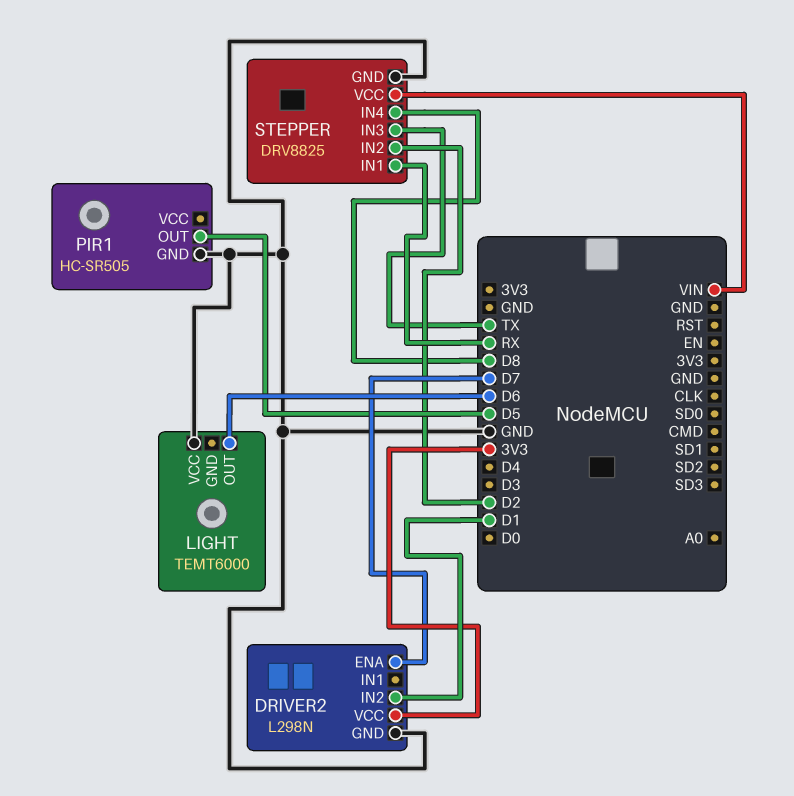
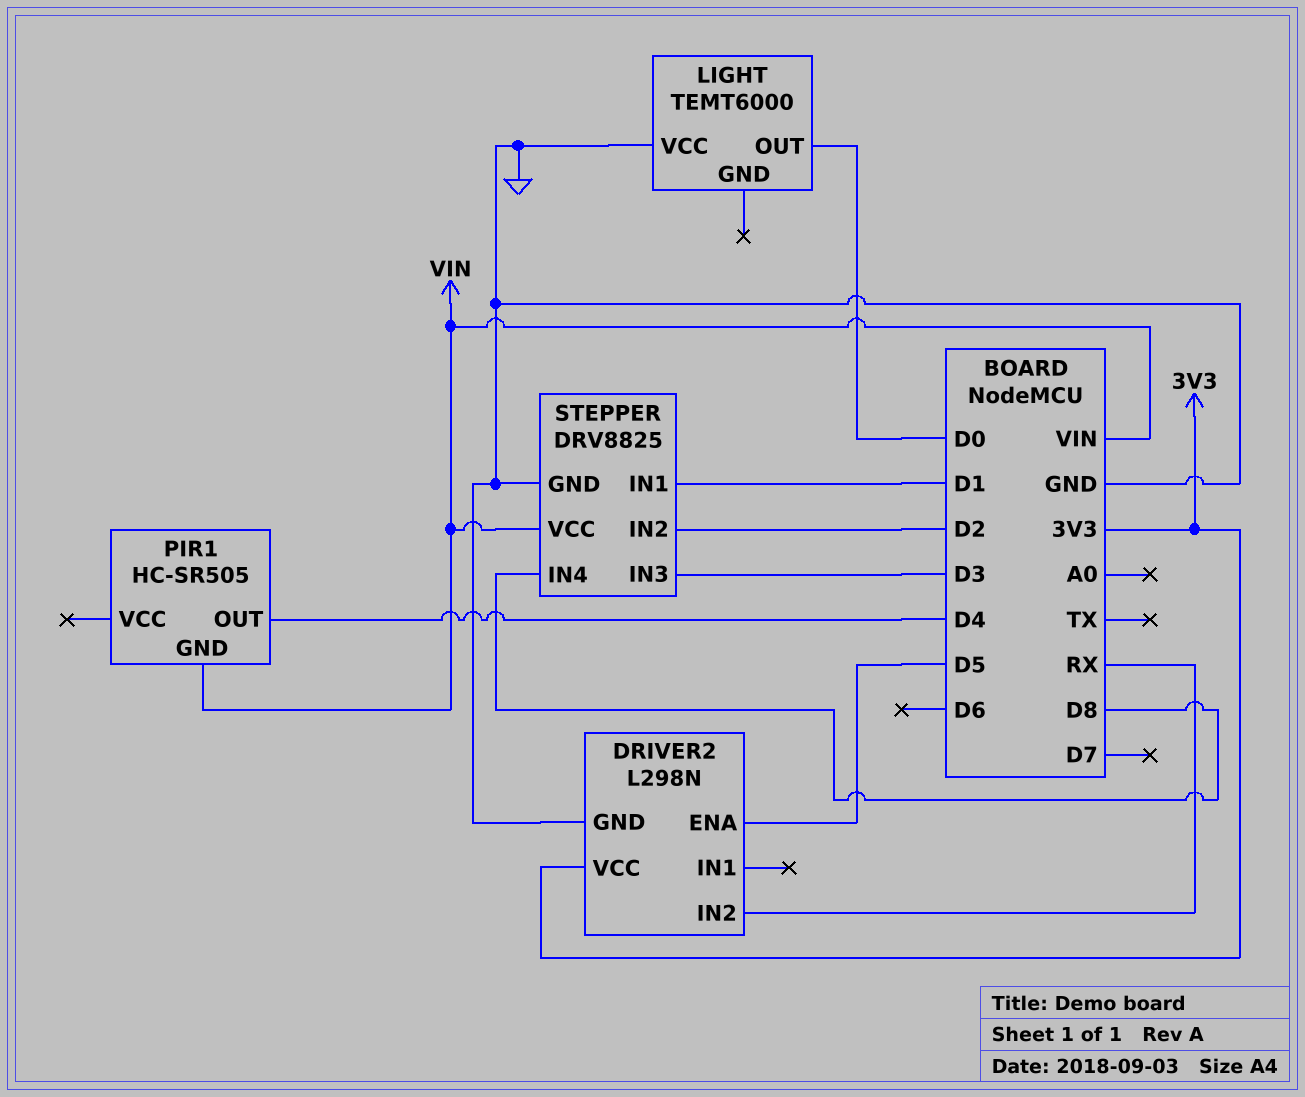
DRIVER2 pin ENA: D7 -> D5
DRIVER2 pin IN2: D1 -> RX
LIGHT pin OUT: D6 -> D0
PIR1 pin GND: GND -> VIN
PIR1 pin OUT: D5 -> D4
STEPPER pin IN1: RX -> D1
STEPPER pin IN3: TX -> D3

